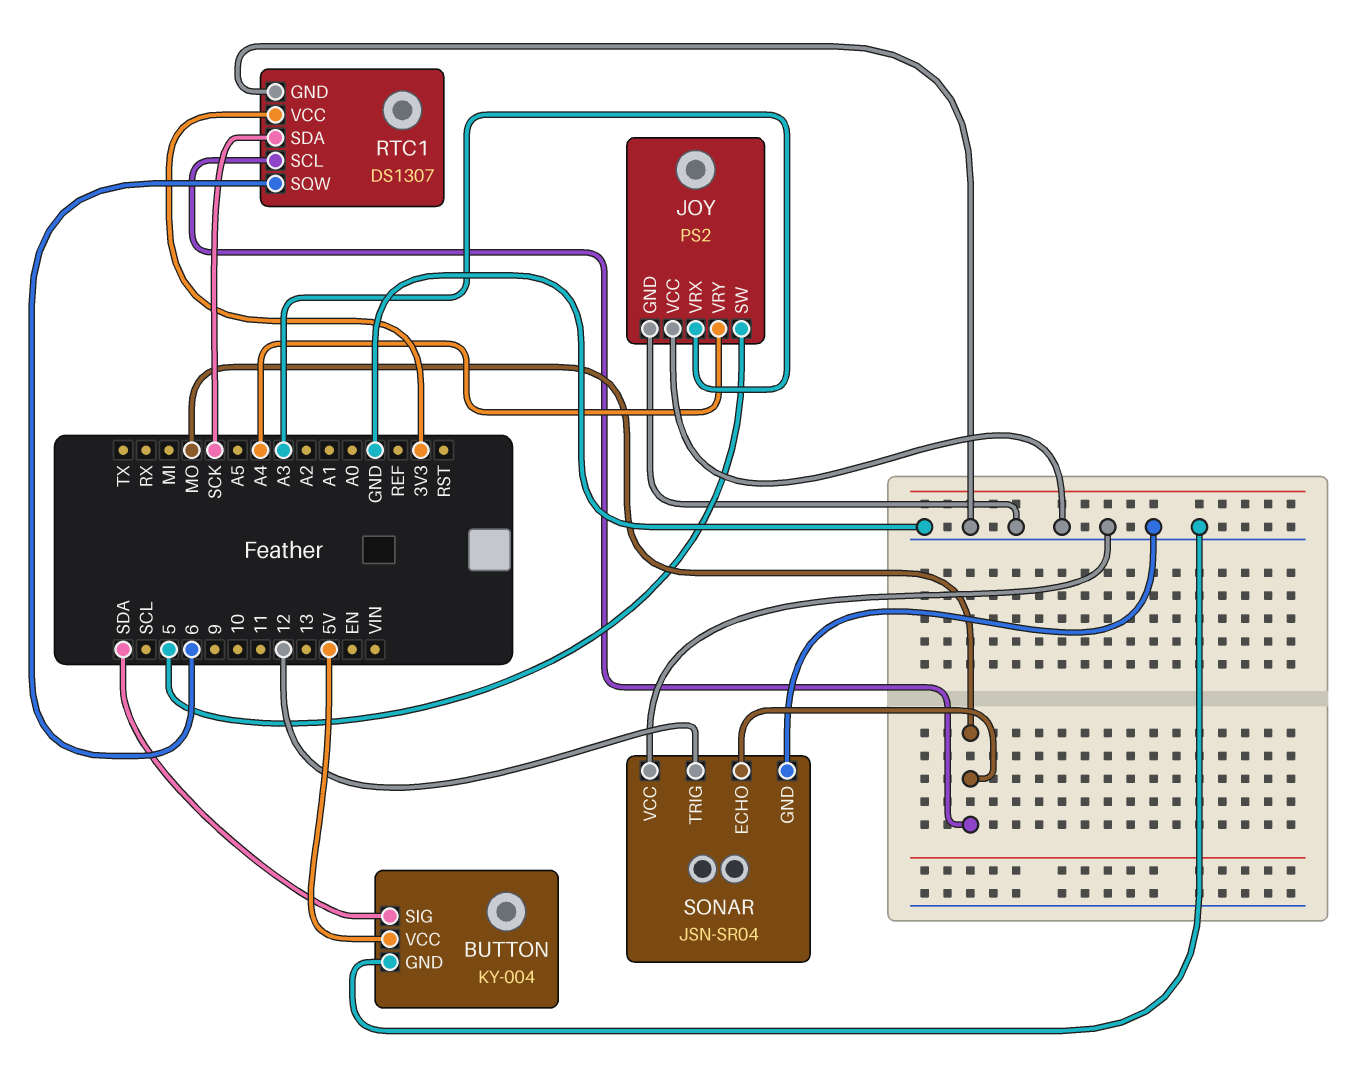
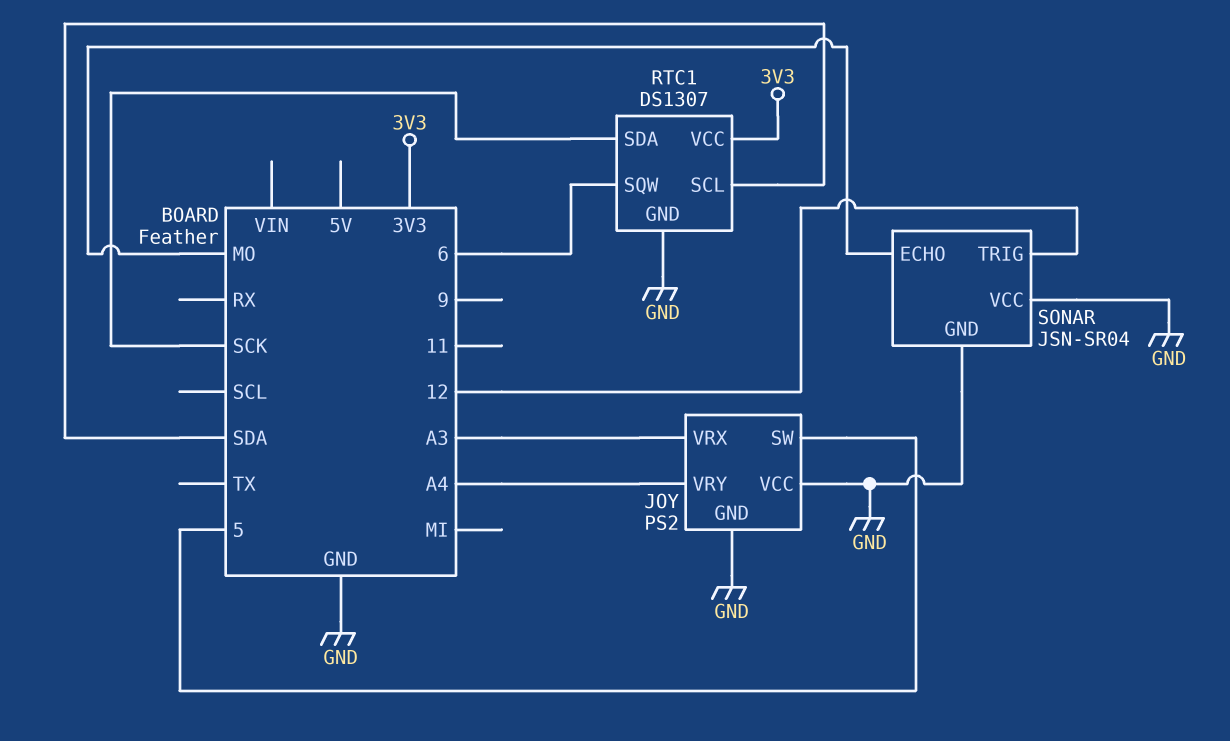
BUTTON: KY-004 -> none
BUTTON pin GND: GND -> none
BUTTON pin SIG: SDA -> none
BUTTON pin VCC: 5V -> none
RTC1 pin SCL: MO -> SDA

